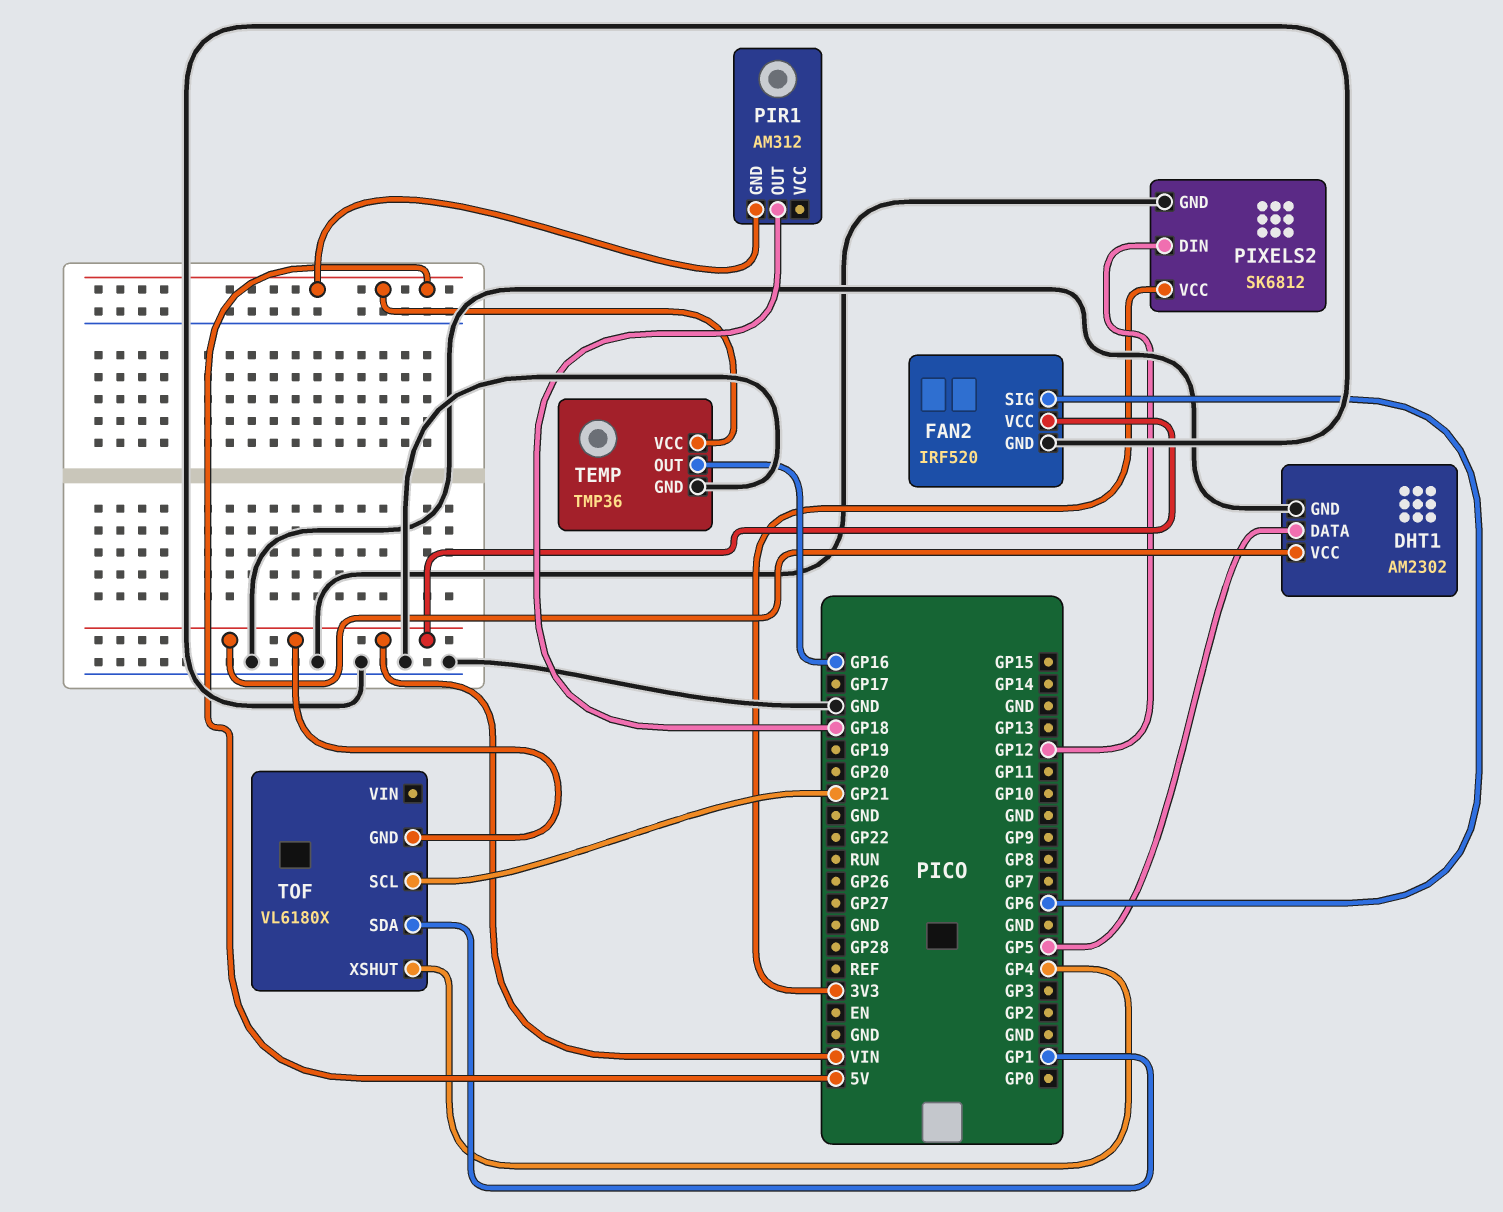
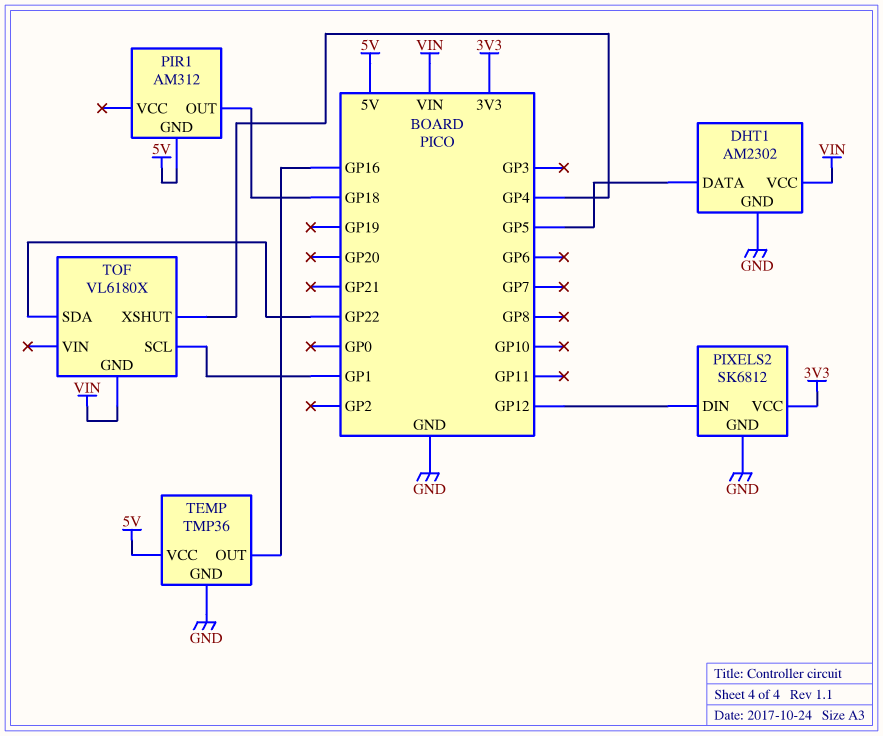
FAN2: IRF520 -> none
FAN2 pin GND: GND -> none
FAN2 pin SIG: GP6 -> none
FAN2 pin VCC: VIN -> none
TOF pin SCL: GP21 -> GP1
TOF pin SDA: GP1 -> GP22

